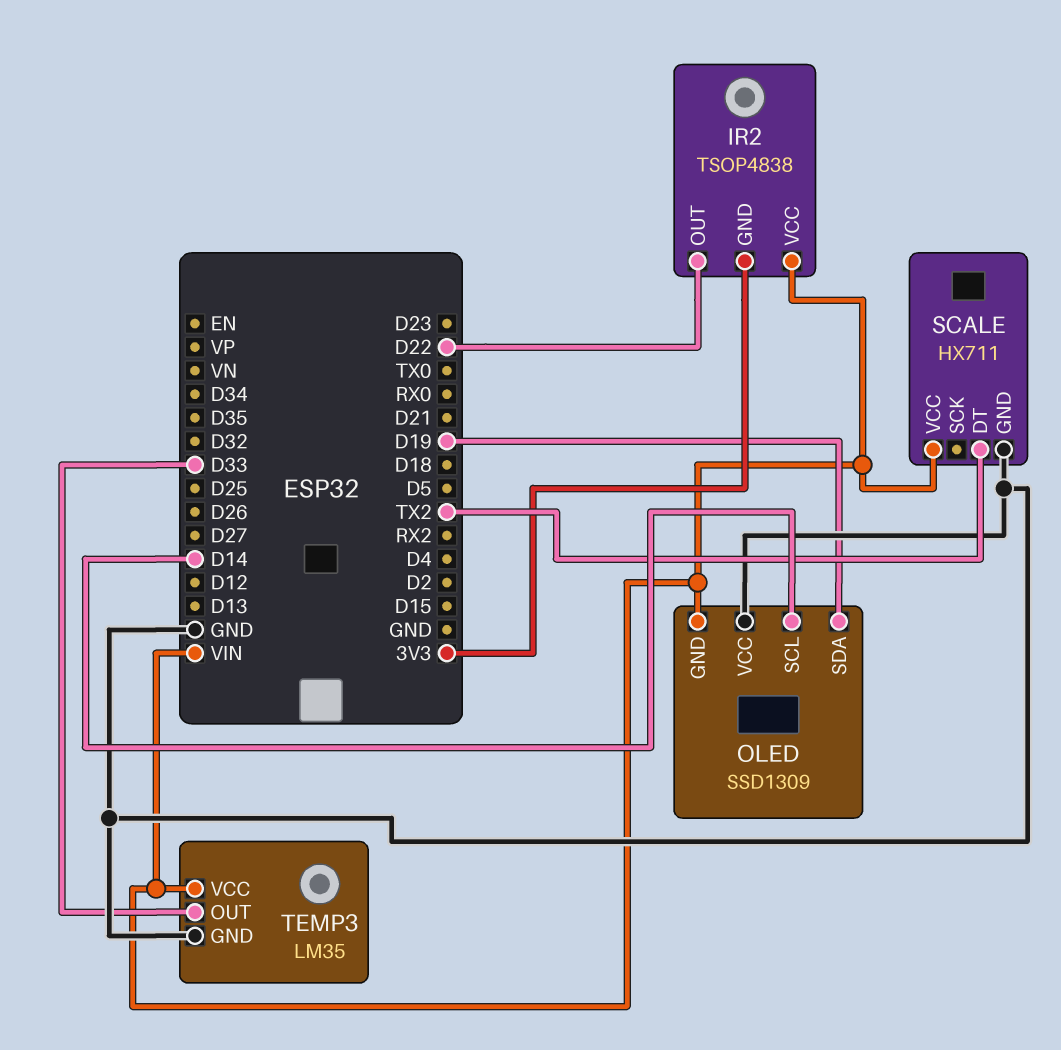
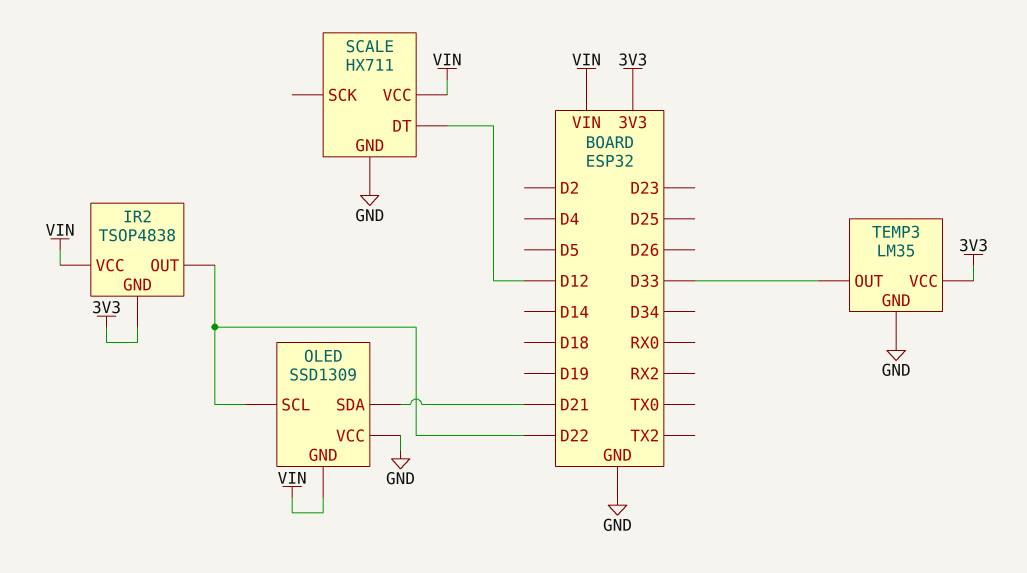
OLED pin SCL: D14 -> D22
OLED pin SDA: D19 -> D21
SCALE pin DT: TX2 -> D12
TEMP3 pin VCC: VIN -> 3V3

